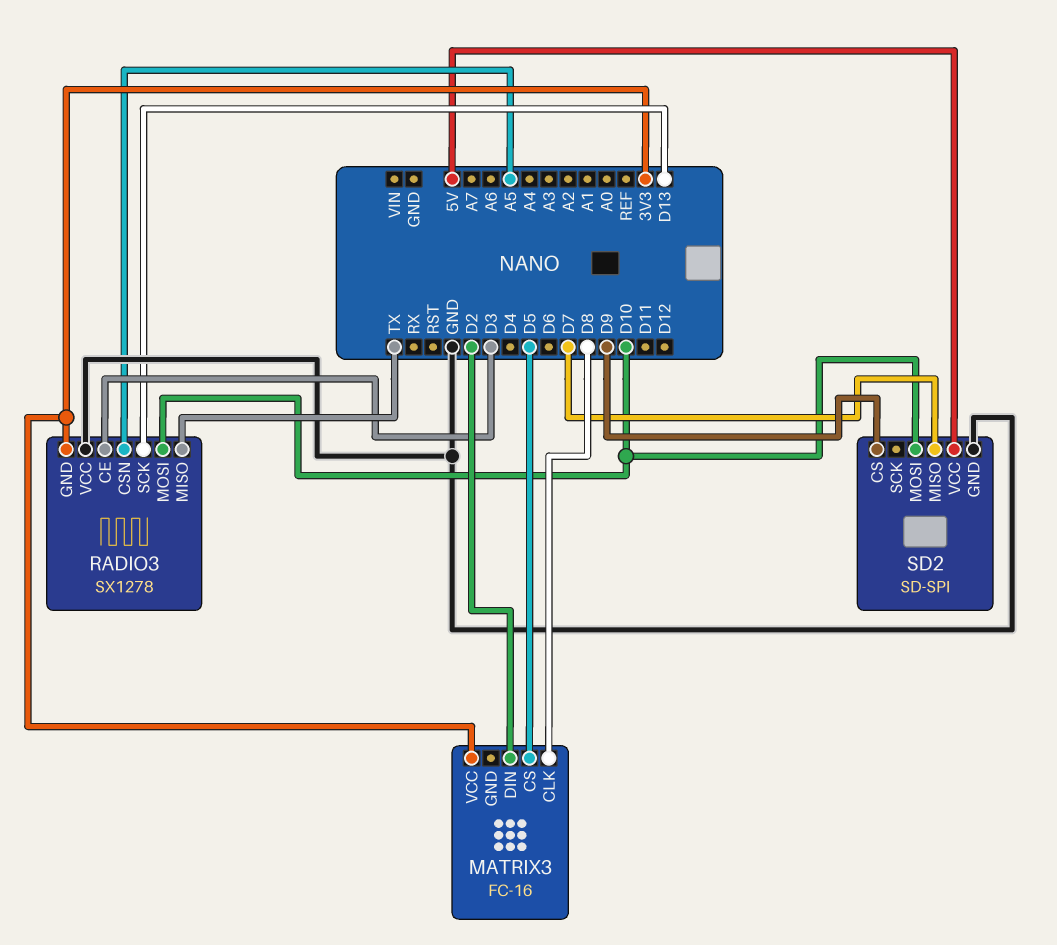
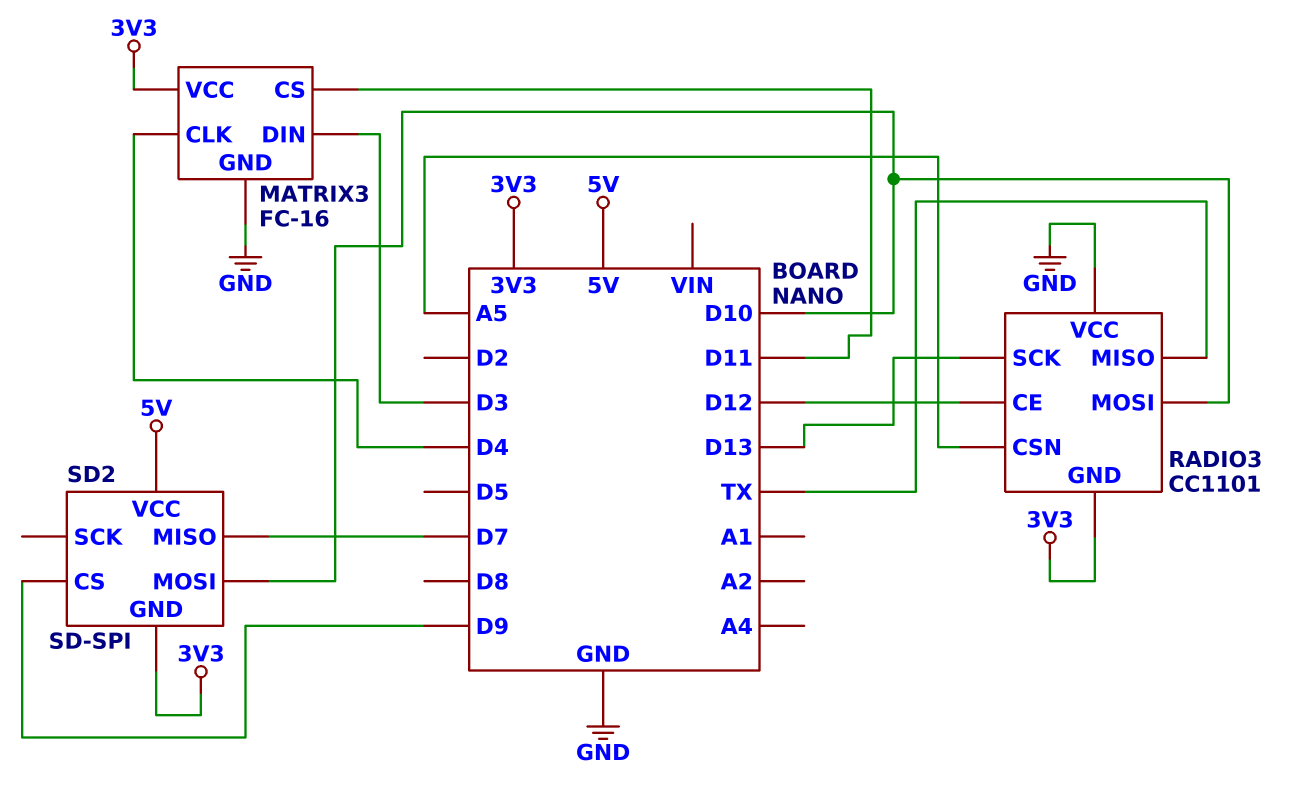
MATRIX3 pin CLK: D8 -> D4
MATRIX3 pin CS: D5 -> D11
MATRIX3 pin DIN: D2 -> D3
MATRIX3 pin GND: none -> GND
RADIO3: SX1278 -> CC1101
RADIO3 pin CE: D3 -> D12
SD2 pin GND: GND -> 3V3

